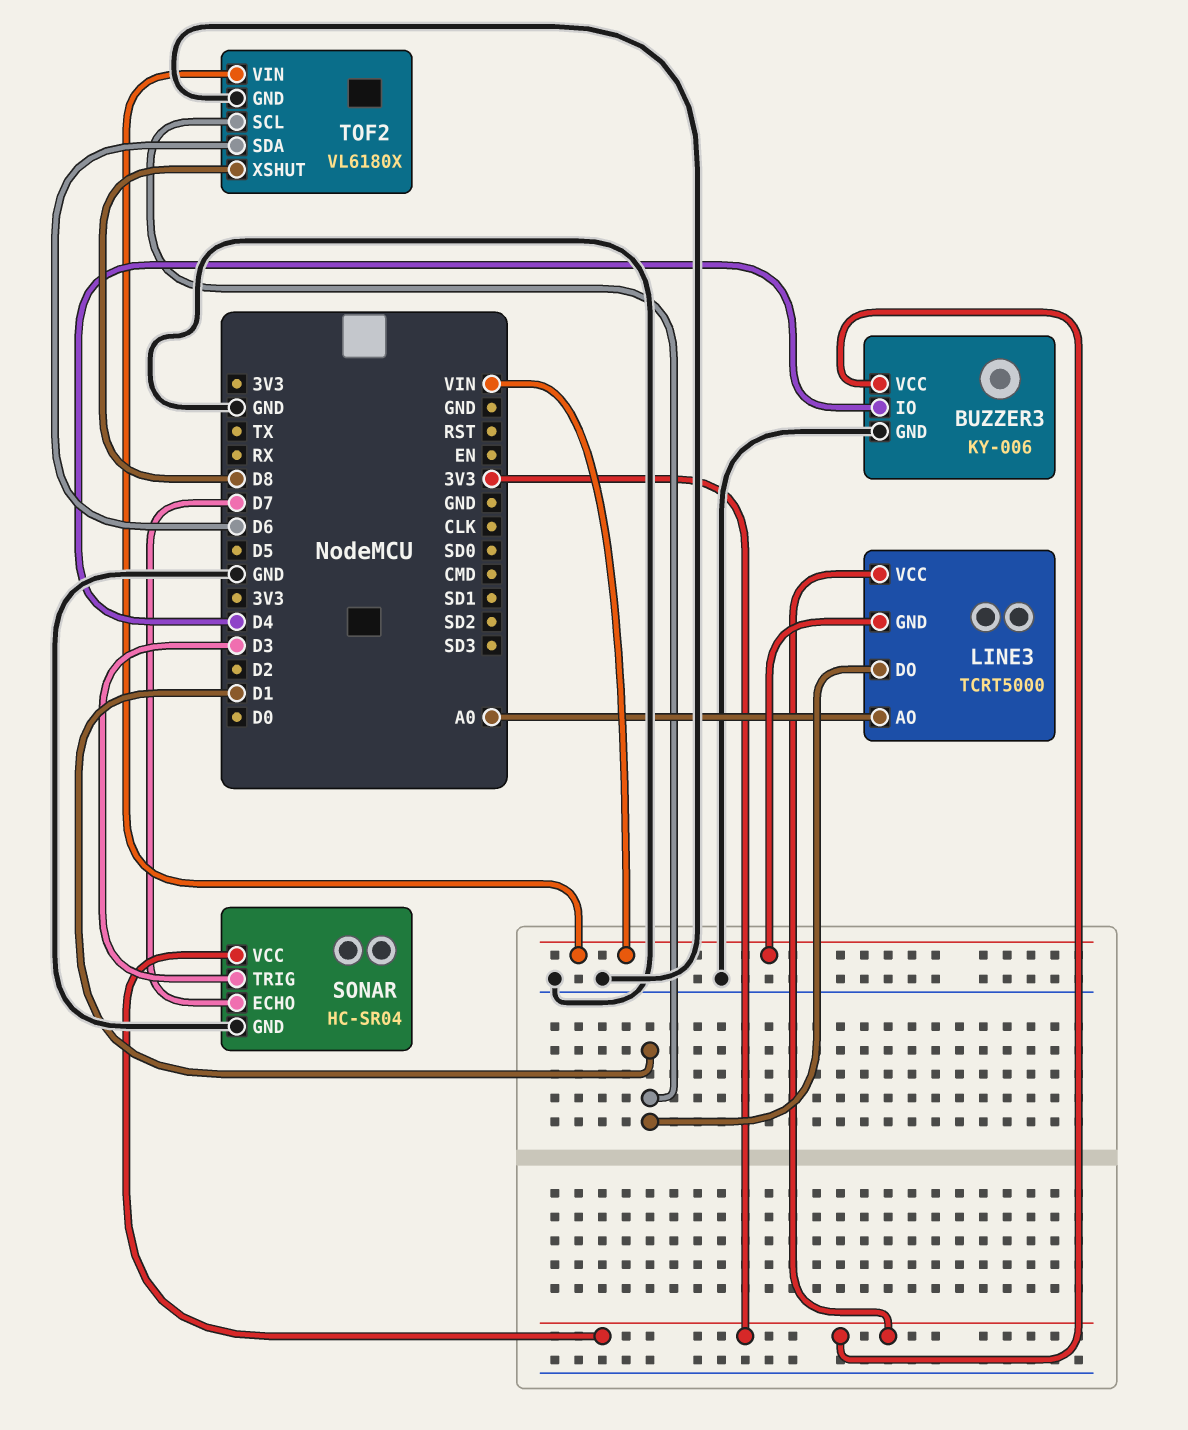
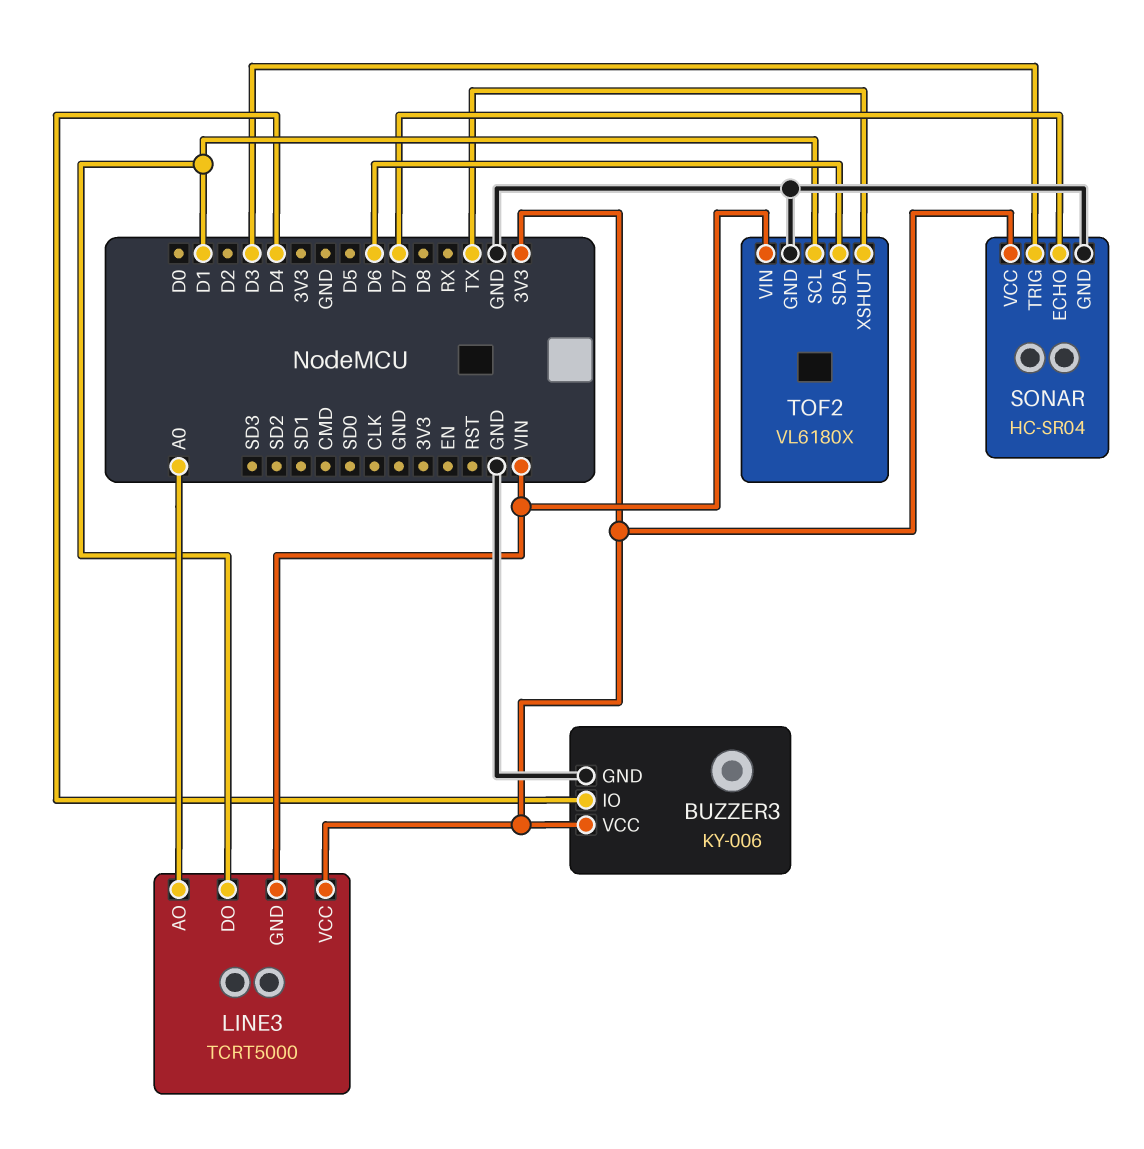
TOF2 pin XSHUT: D8 -> TX

